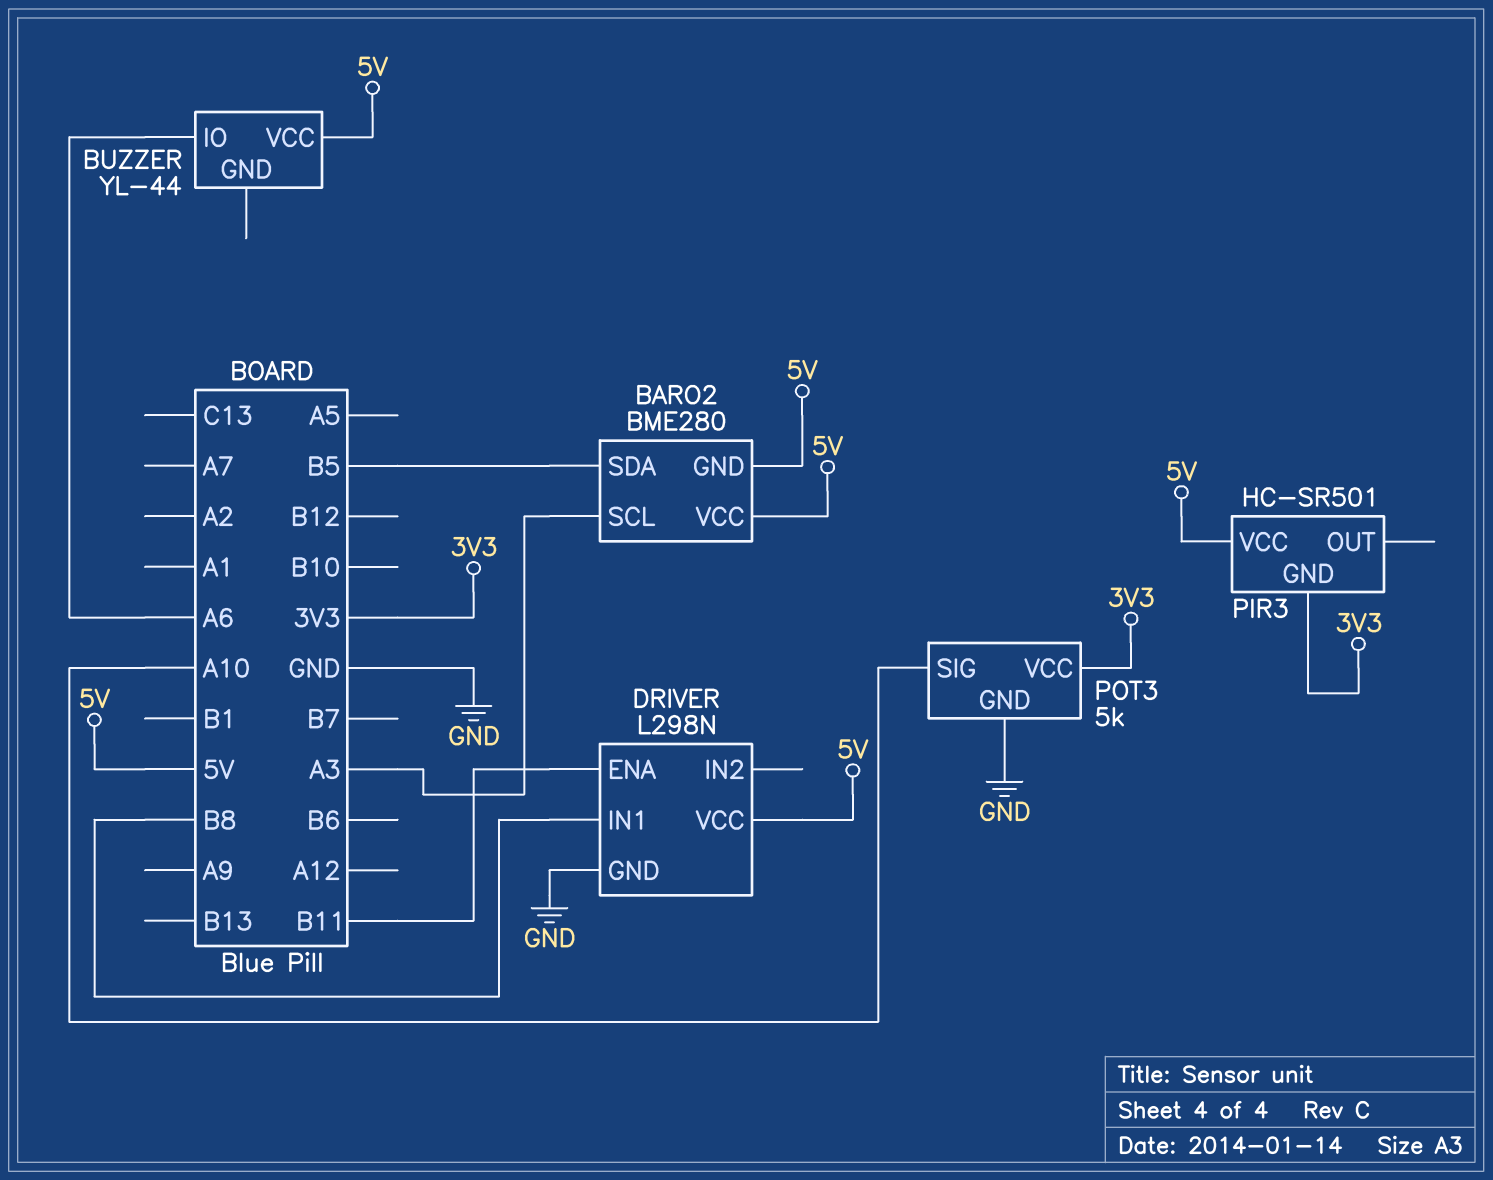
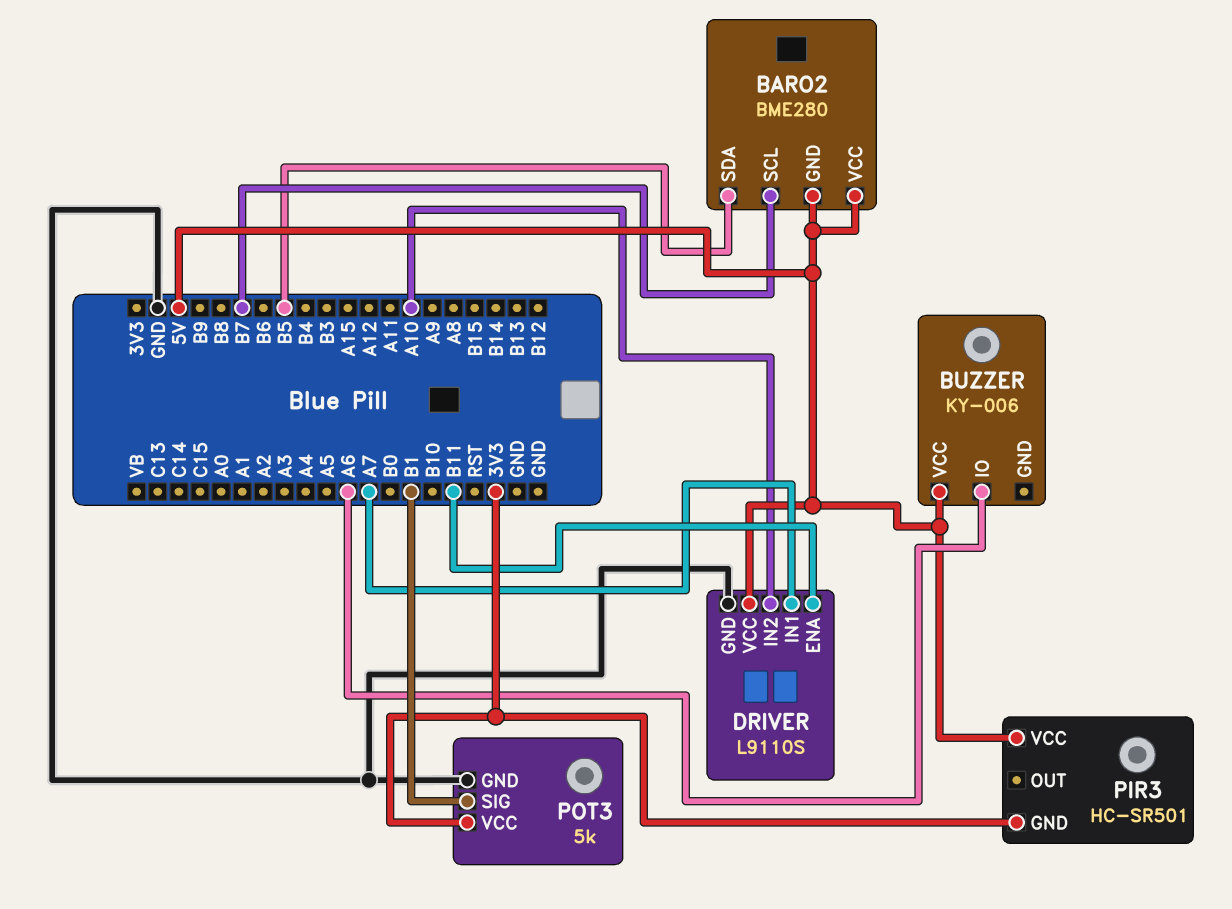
BARO2 pin SCL: A3 -> B7
BUZZER: YL-44 -> KY-006
DRIVER: L298N -> L9110S
DRIVER pin IN1: B8 -> A7
DRIVER pin IN2: none -> A10
POT3 pin SIG: A10 -> B1

